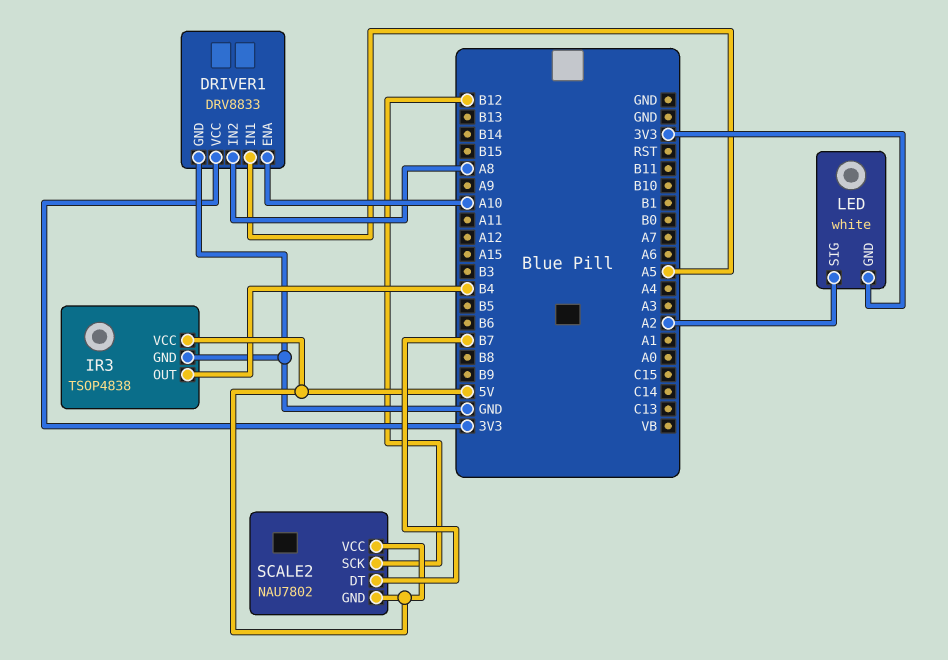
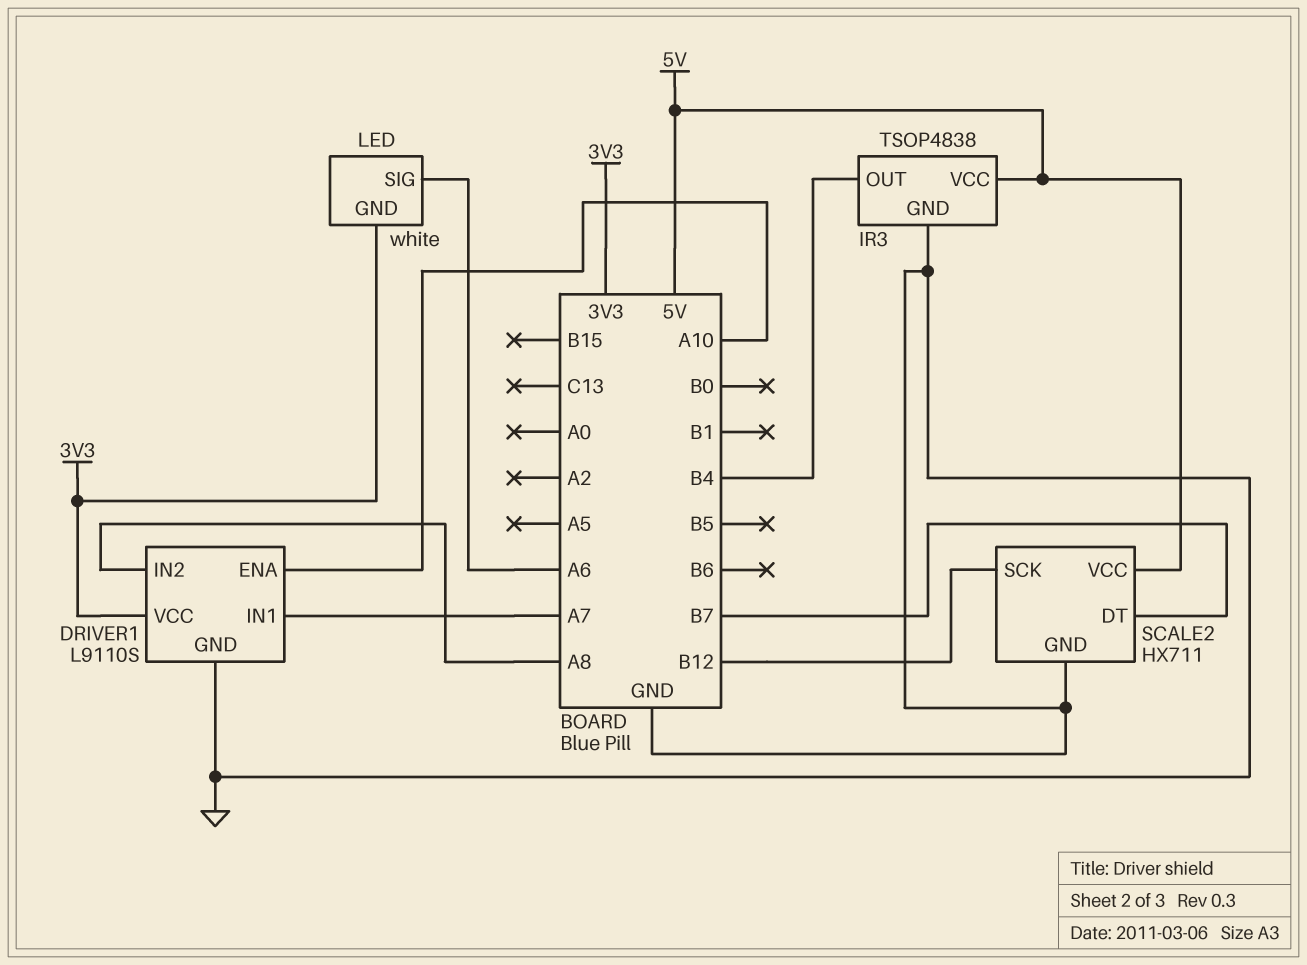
DRIVER1: DRV8833 -> L9110S
DRIVER1 pin IN1: A5 -> A7
LED pin SIG: A2 -> A6
SCALE2: NAU7802 -> HX711
SCALE2 pin GND: 5V -> GND

